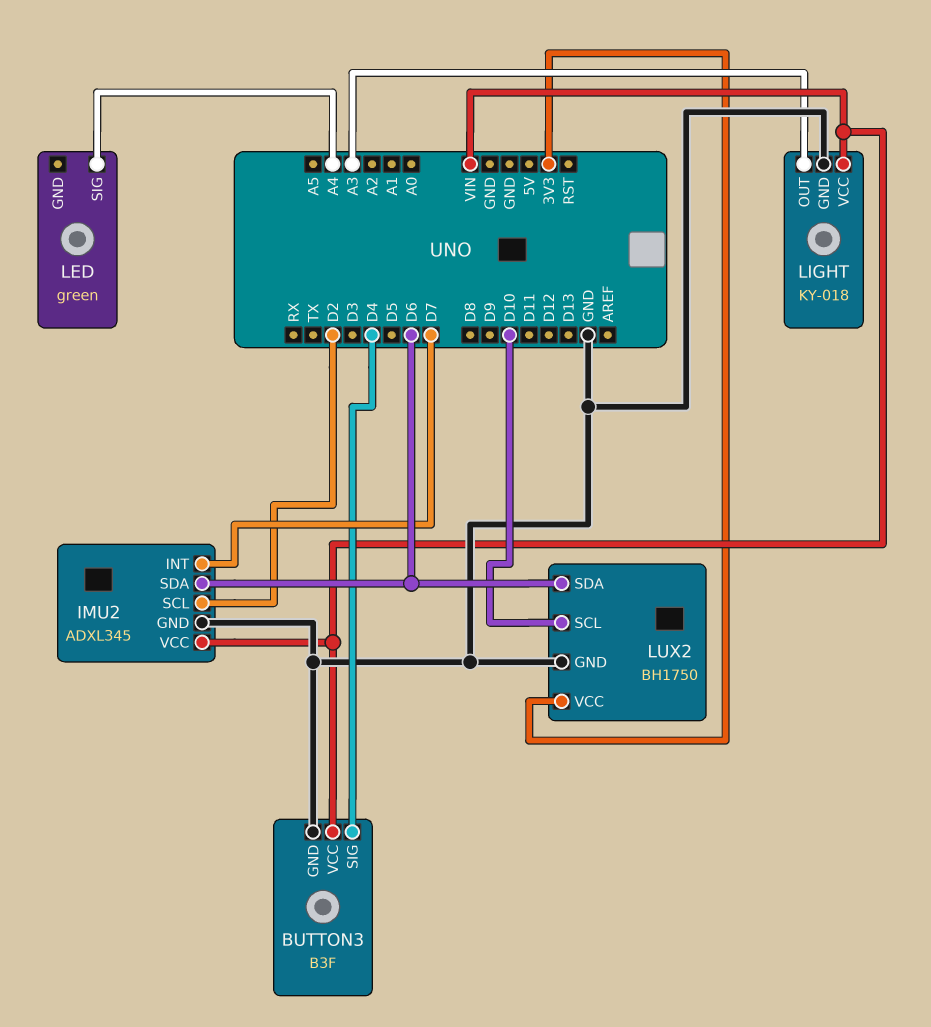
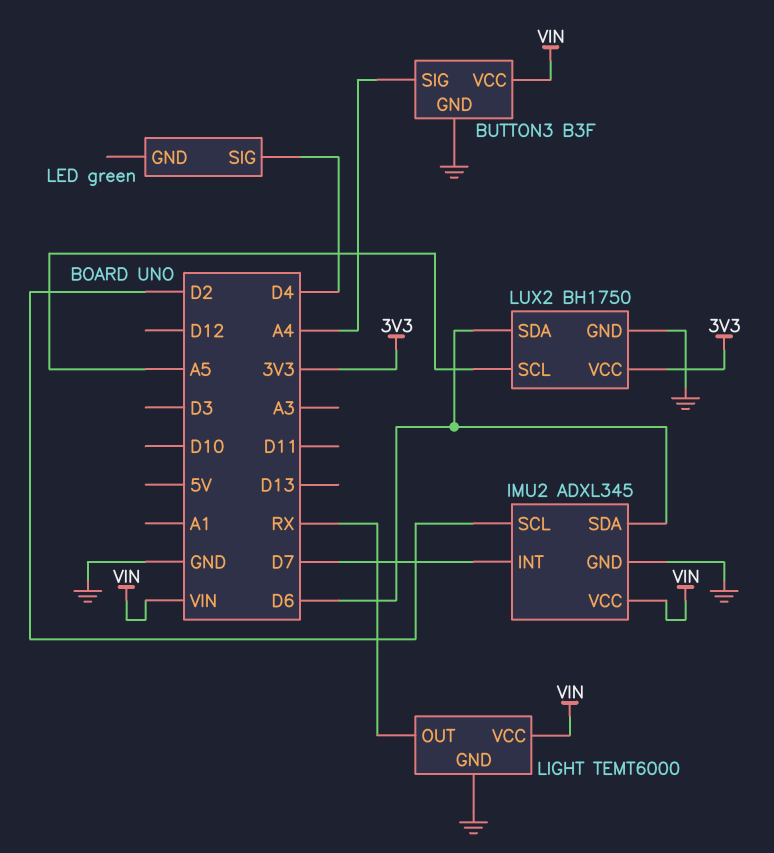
BUTTON3 pin SIG: D4 -> A4
LED pin SIG: A4 -> D4
LIGHT: KY-018 -> TEMT6000
LIGHT pin OUT: A3 -> RX
LUX2 pin SCL: D10 -> A5

